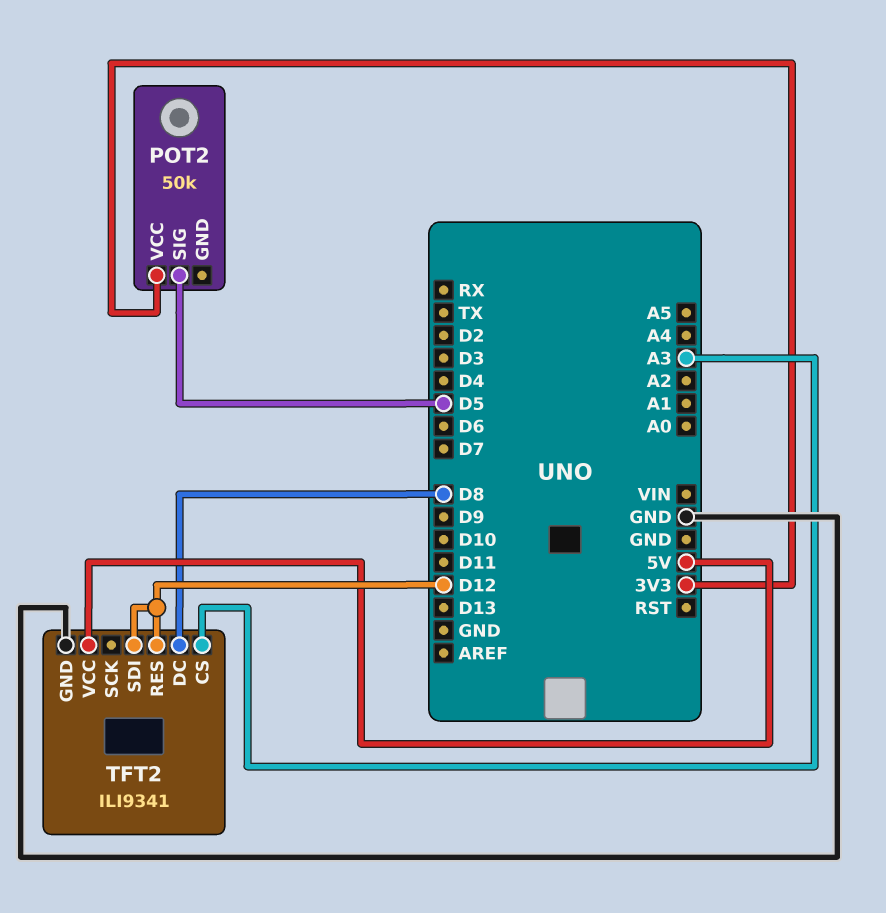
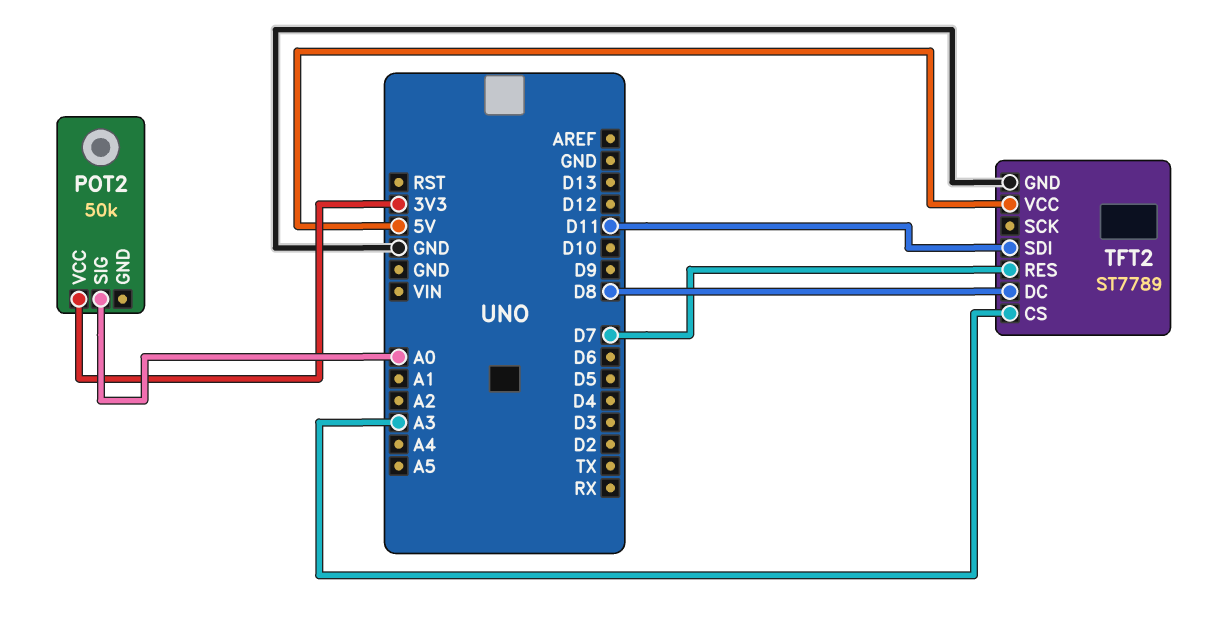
POT2 pin SIG: D5 -> A0
TFT2: ILI9341 -> ST7789
TFT2 pin RES: D12 -> D7
TFT2 pin SDI: D12 -> D11

